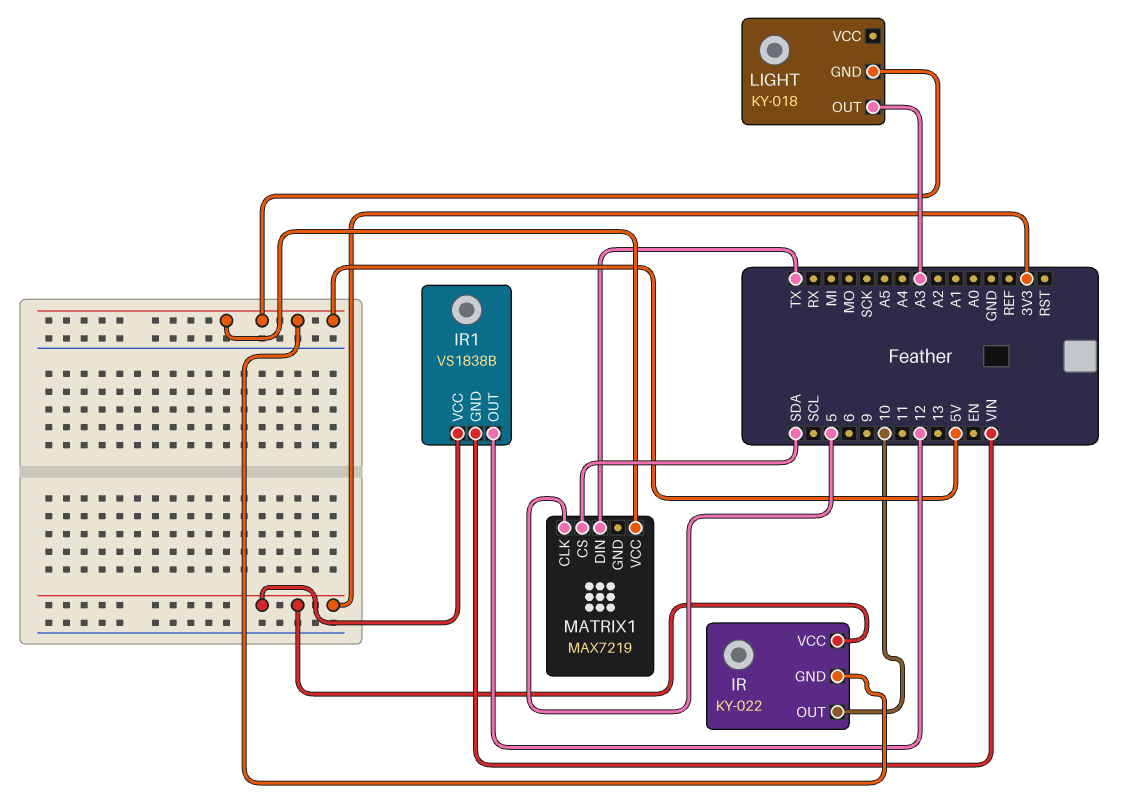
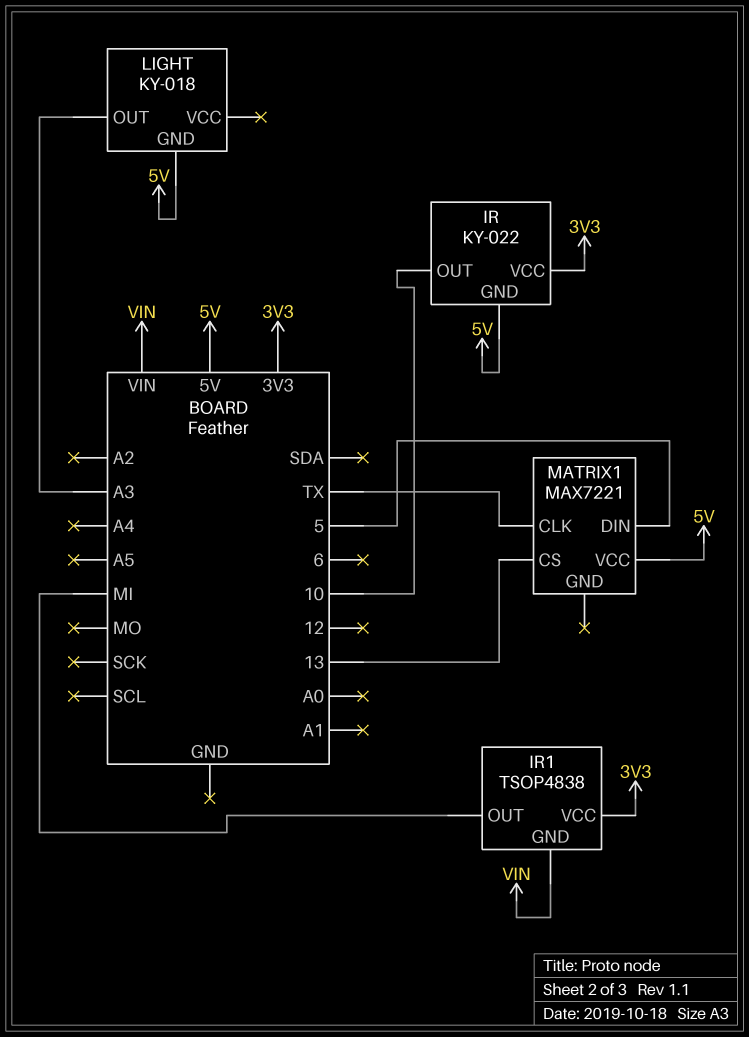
IR1: VS1838B -> TSOP4838
IR1 pin OUT: 12 -> MI
MATRIX1: MAX7219 -> MAX7221
MATRIX1 pin CLK: 5 -> TX
MATRIX1 pin CS: SDA -> 13
MATRIX1 pin DIN: TX -> 5

